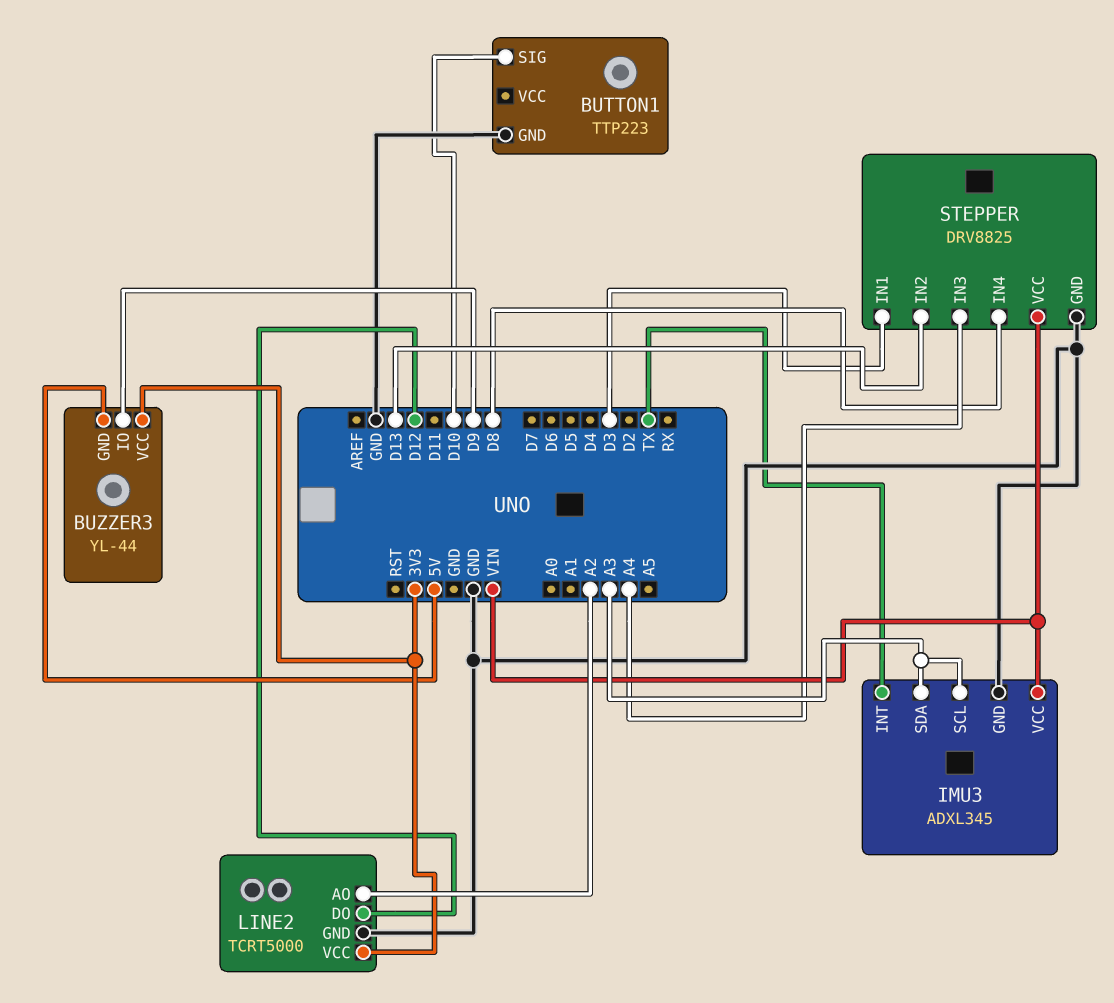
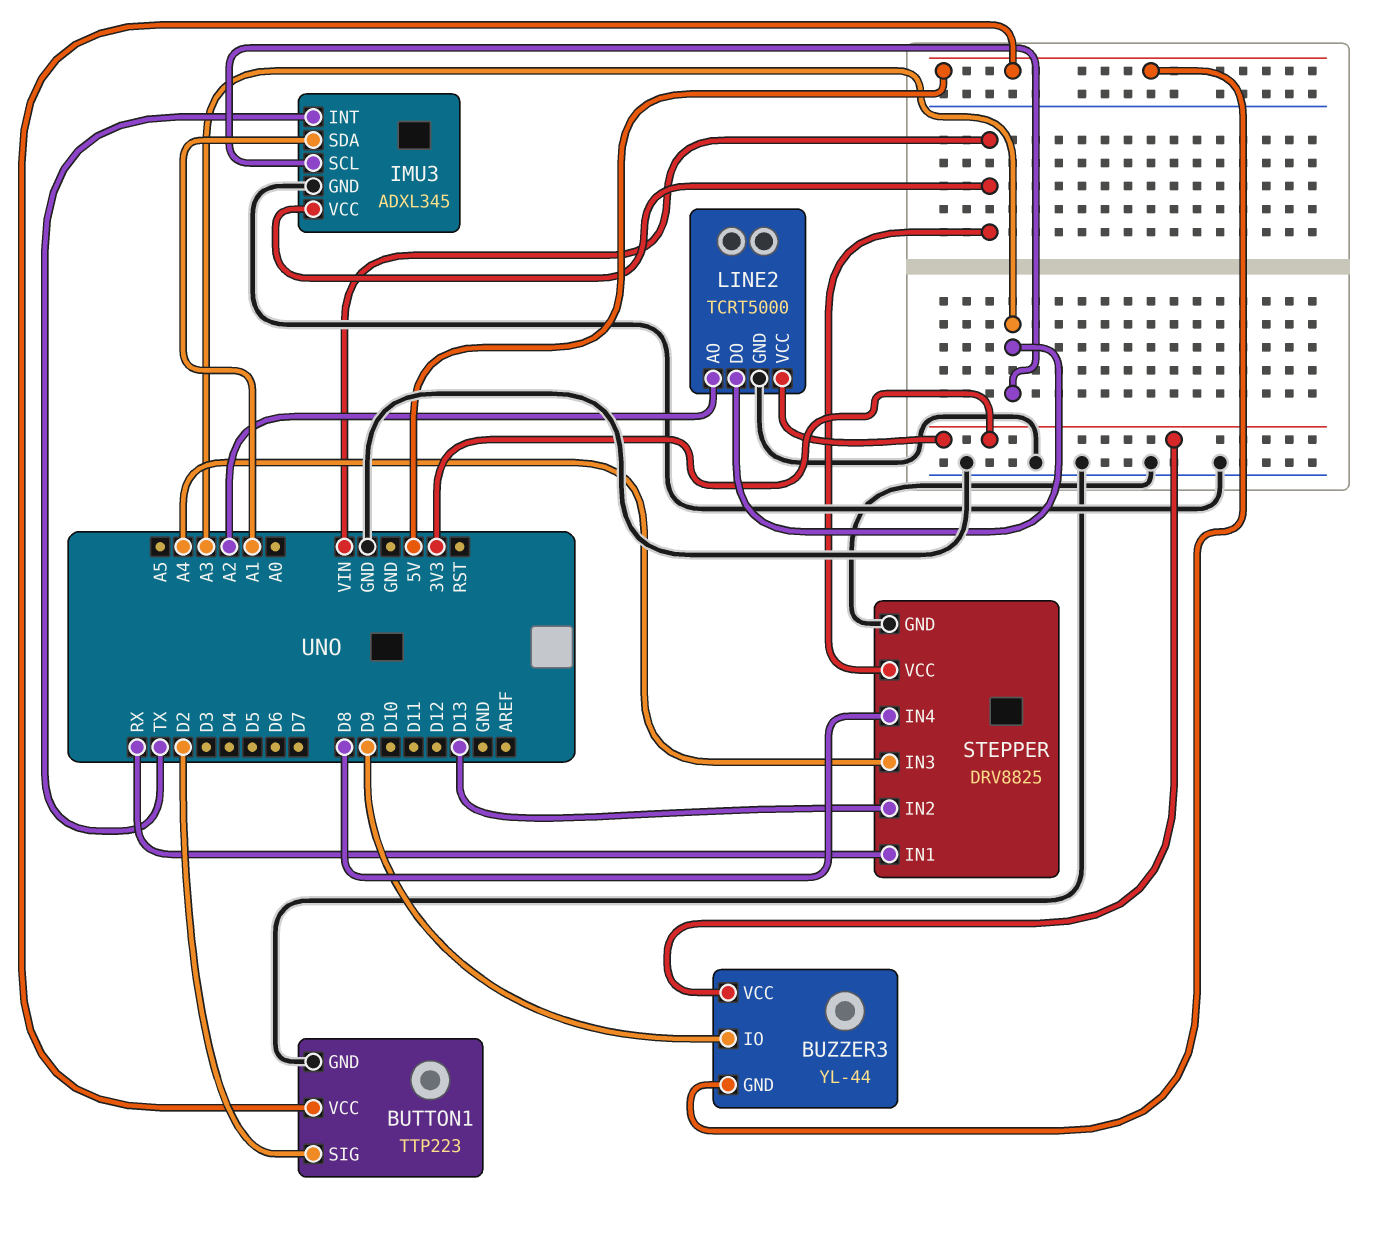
BUTTON1 pin SIG: D10 -> D2
BUTTON1 pin VCC: none -> 5V
IMU3 pin SDA: A3 -> A1
LINE2 pin DO: D12 -> A3
STEPPER pin IN1: D3 -> RX

